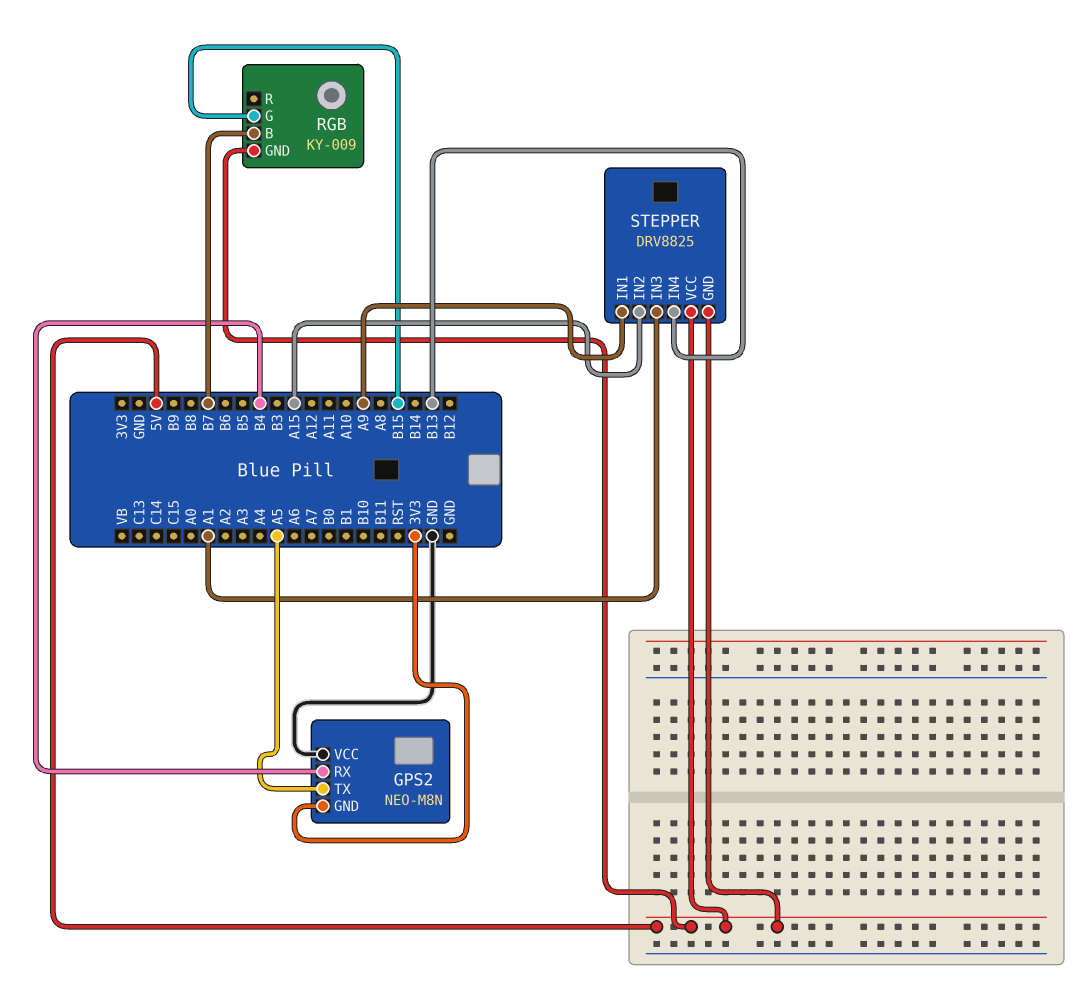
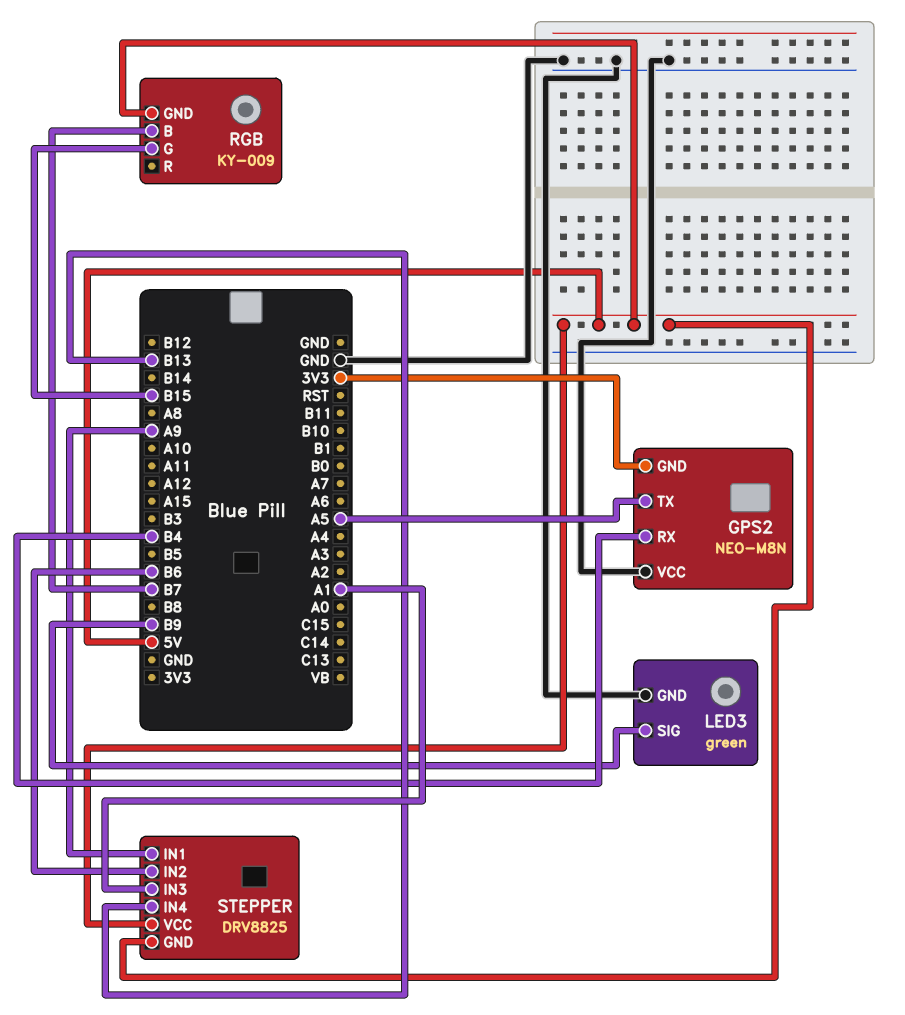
LED3: none -> green
LED3 pin GND: none -> GND
LED3 pin SIG: none -> B9
STEPPER pin IN2: A15 -> B6

